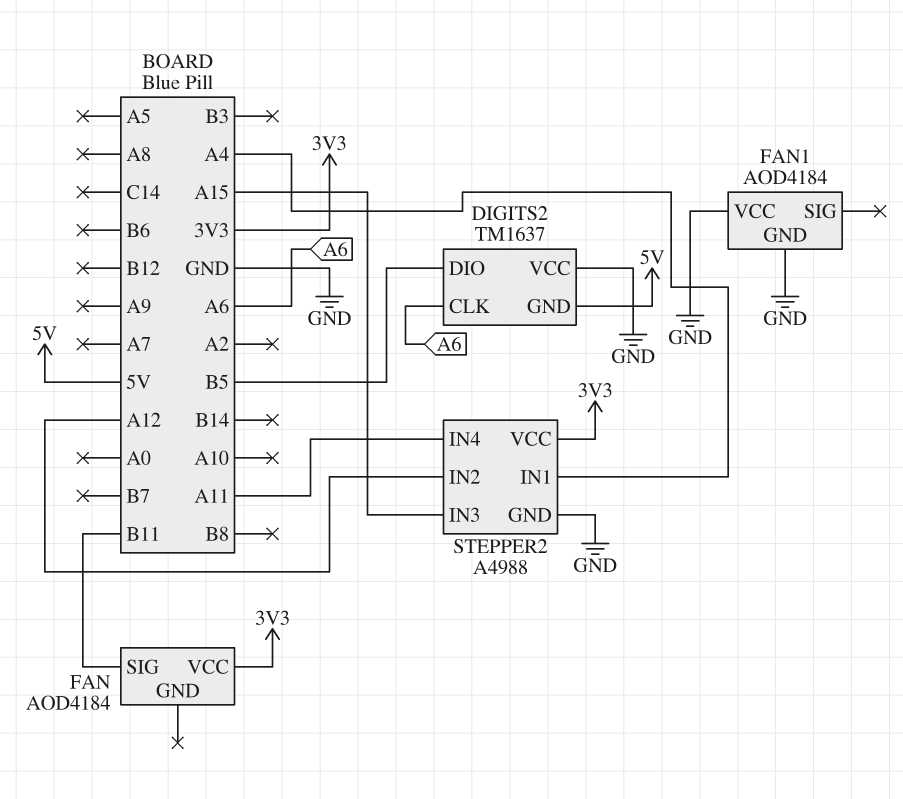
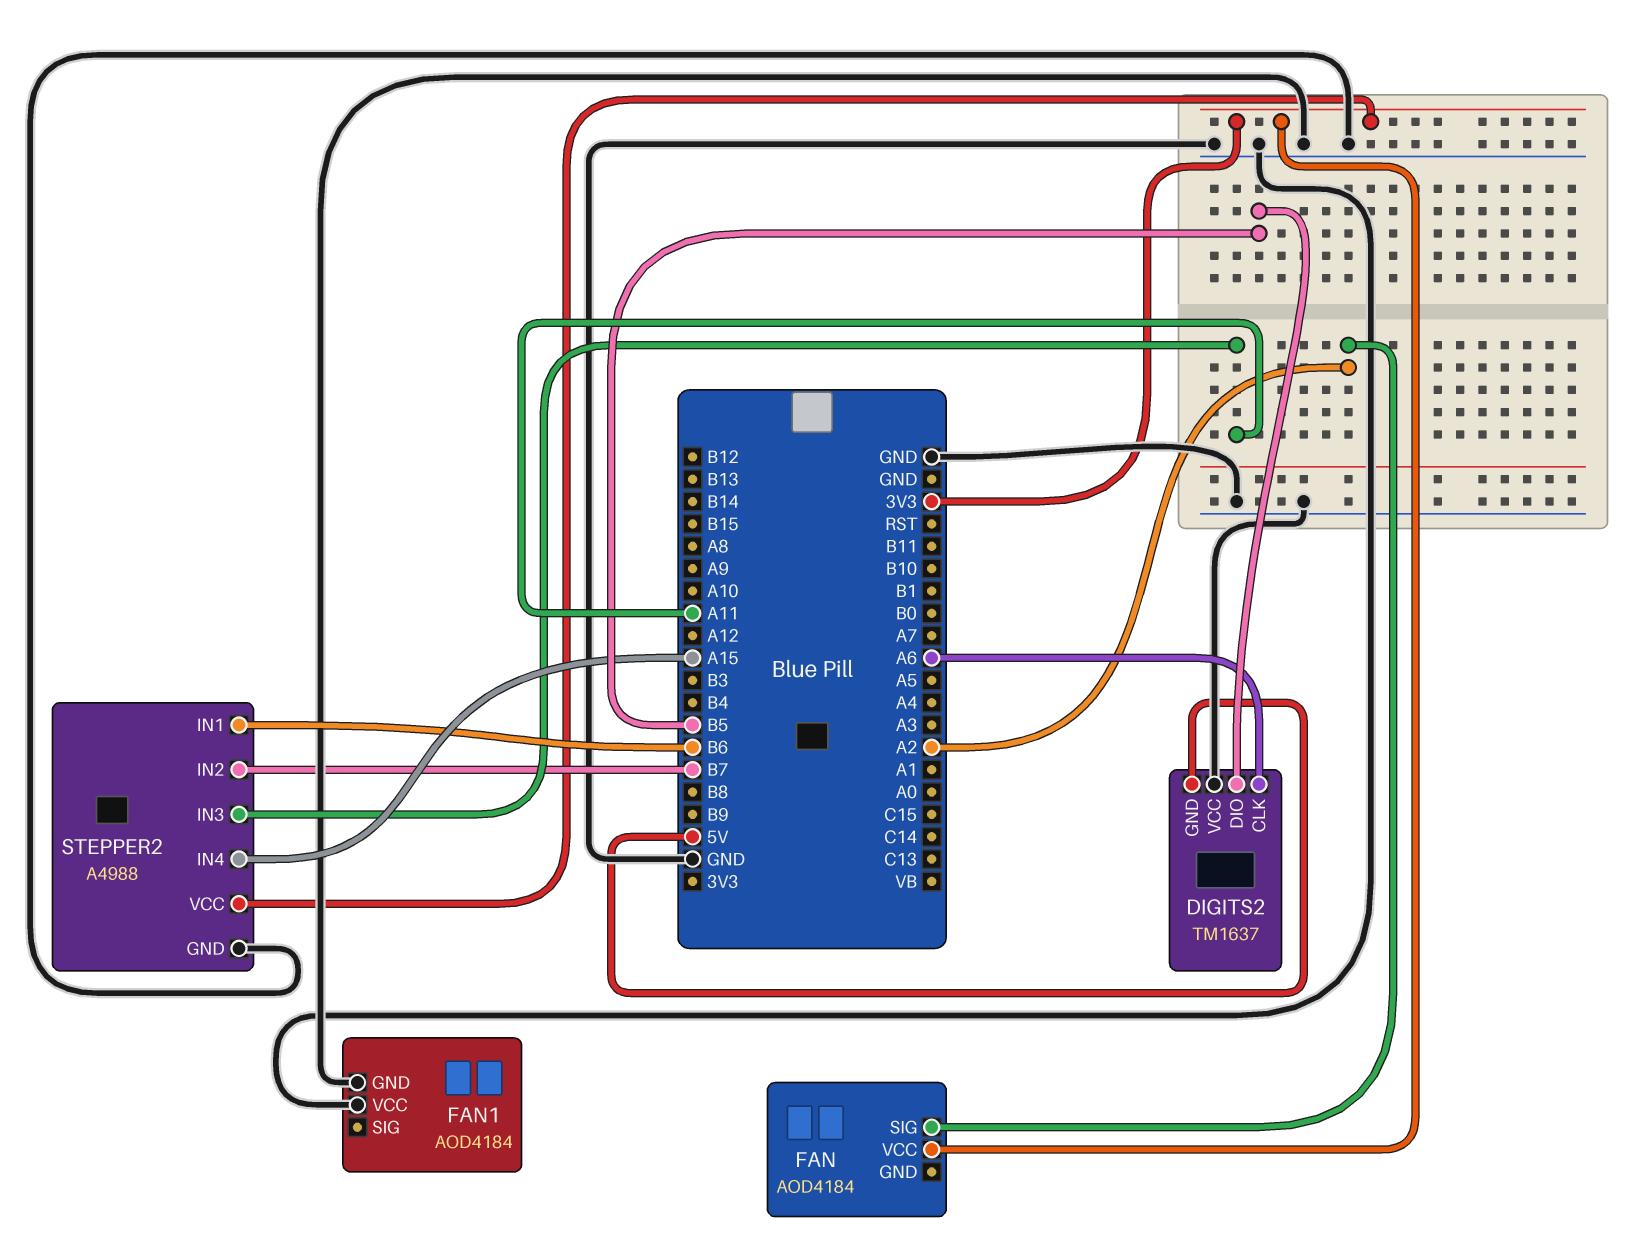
FAN pin SIG: B11 -> A2
STEPPER2 pin IN1: A4 -> B6
STEPPER2 pin IN2: A12 -> B7
STEPPER2 pin IN3: A15 -> A11
STEPPER2 pin IN4: A11 -> A15

